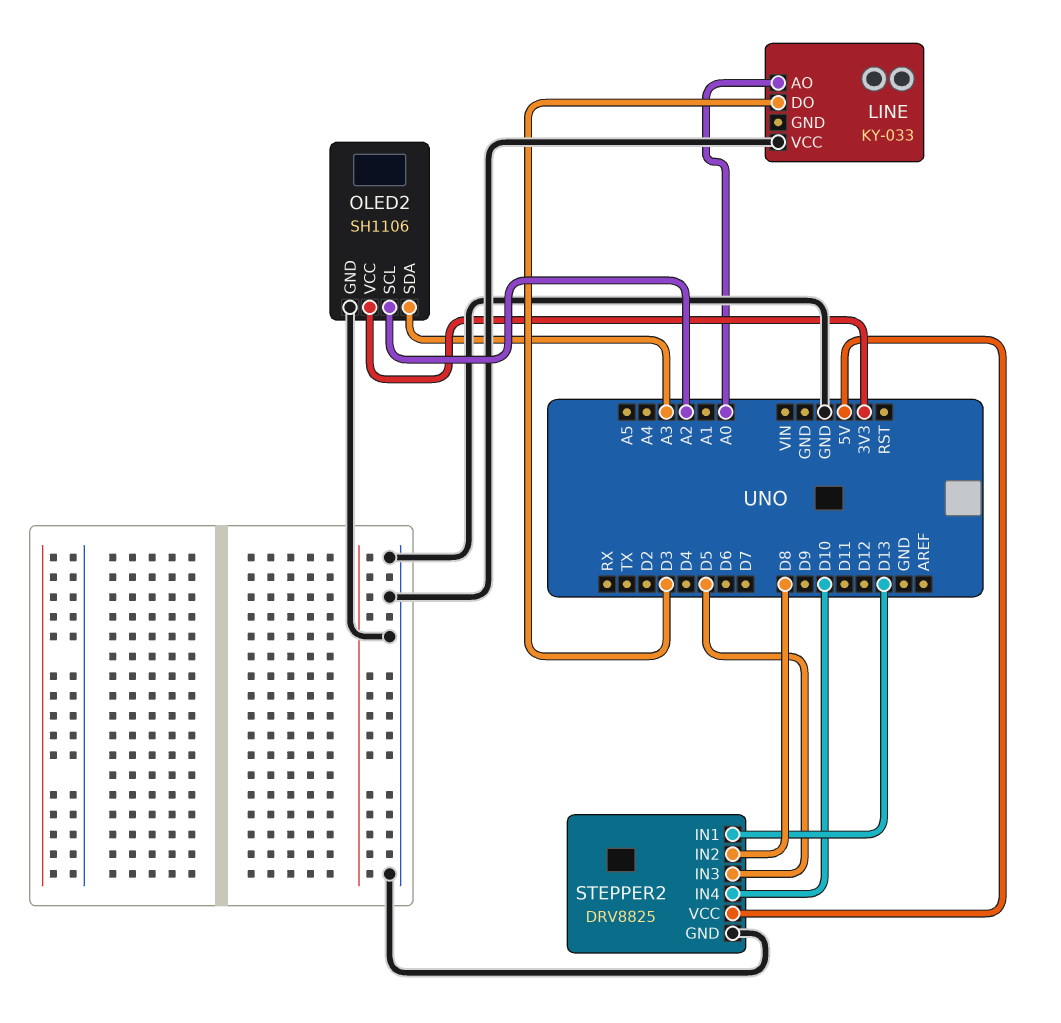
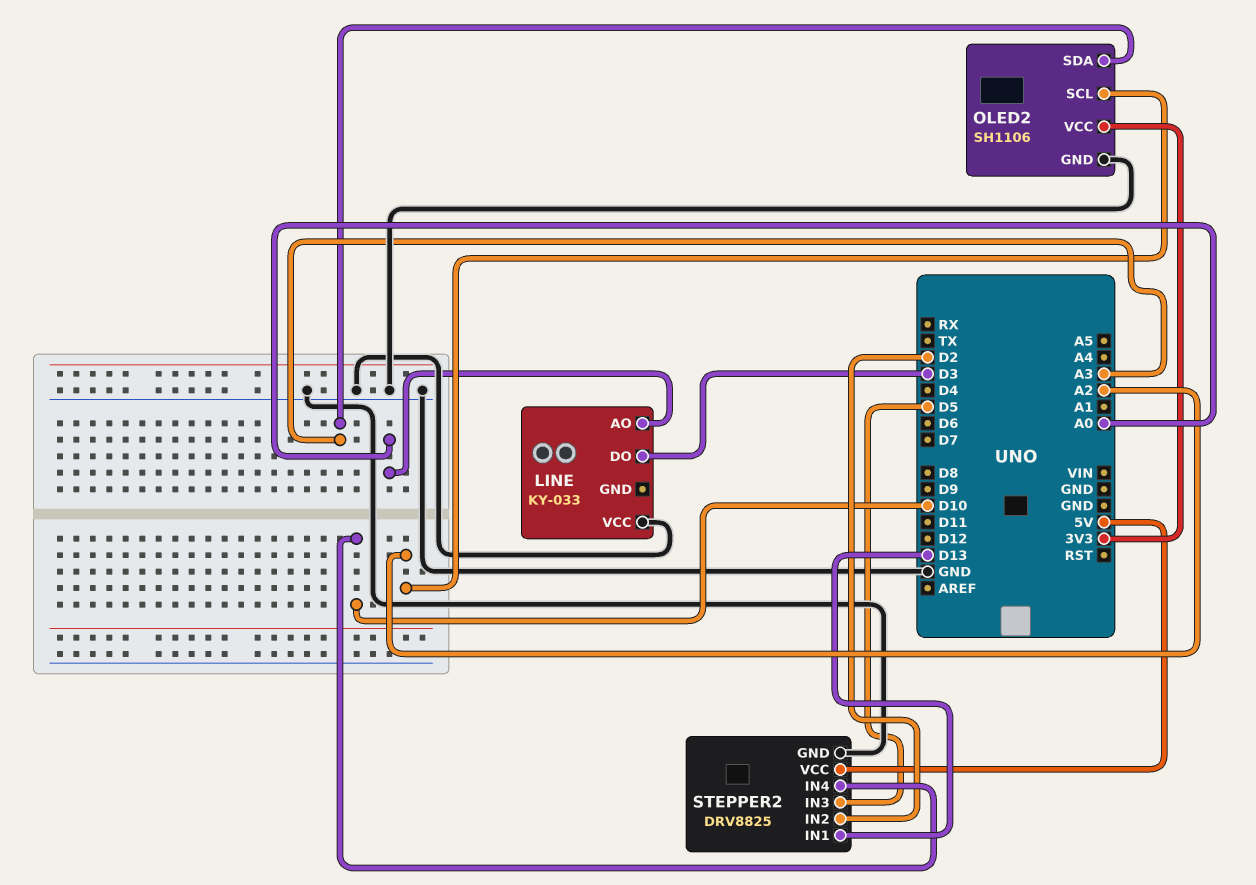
STEPPER2 pin IN2: D8 -> D2

